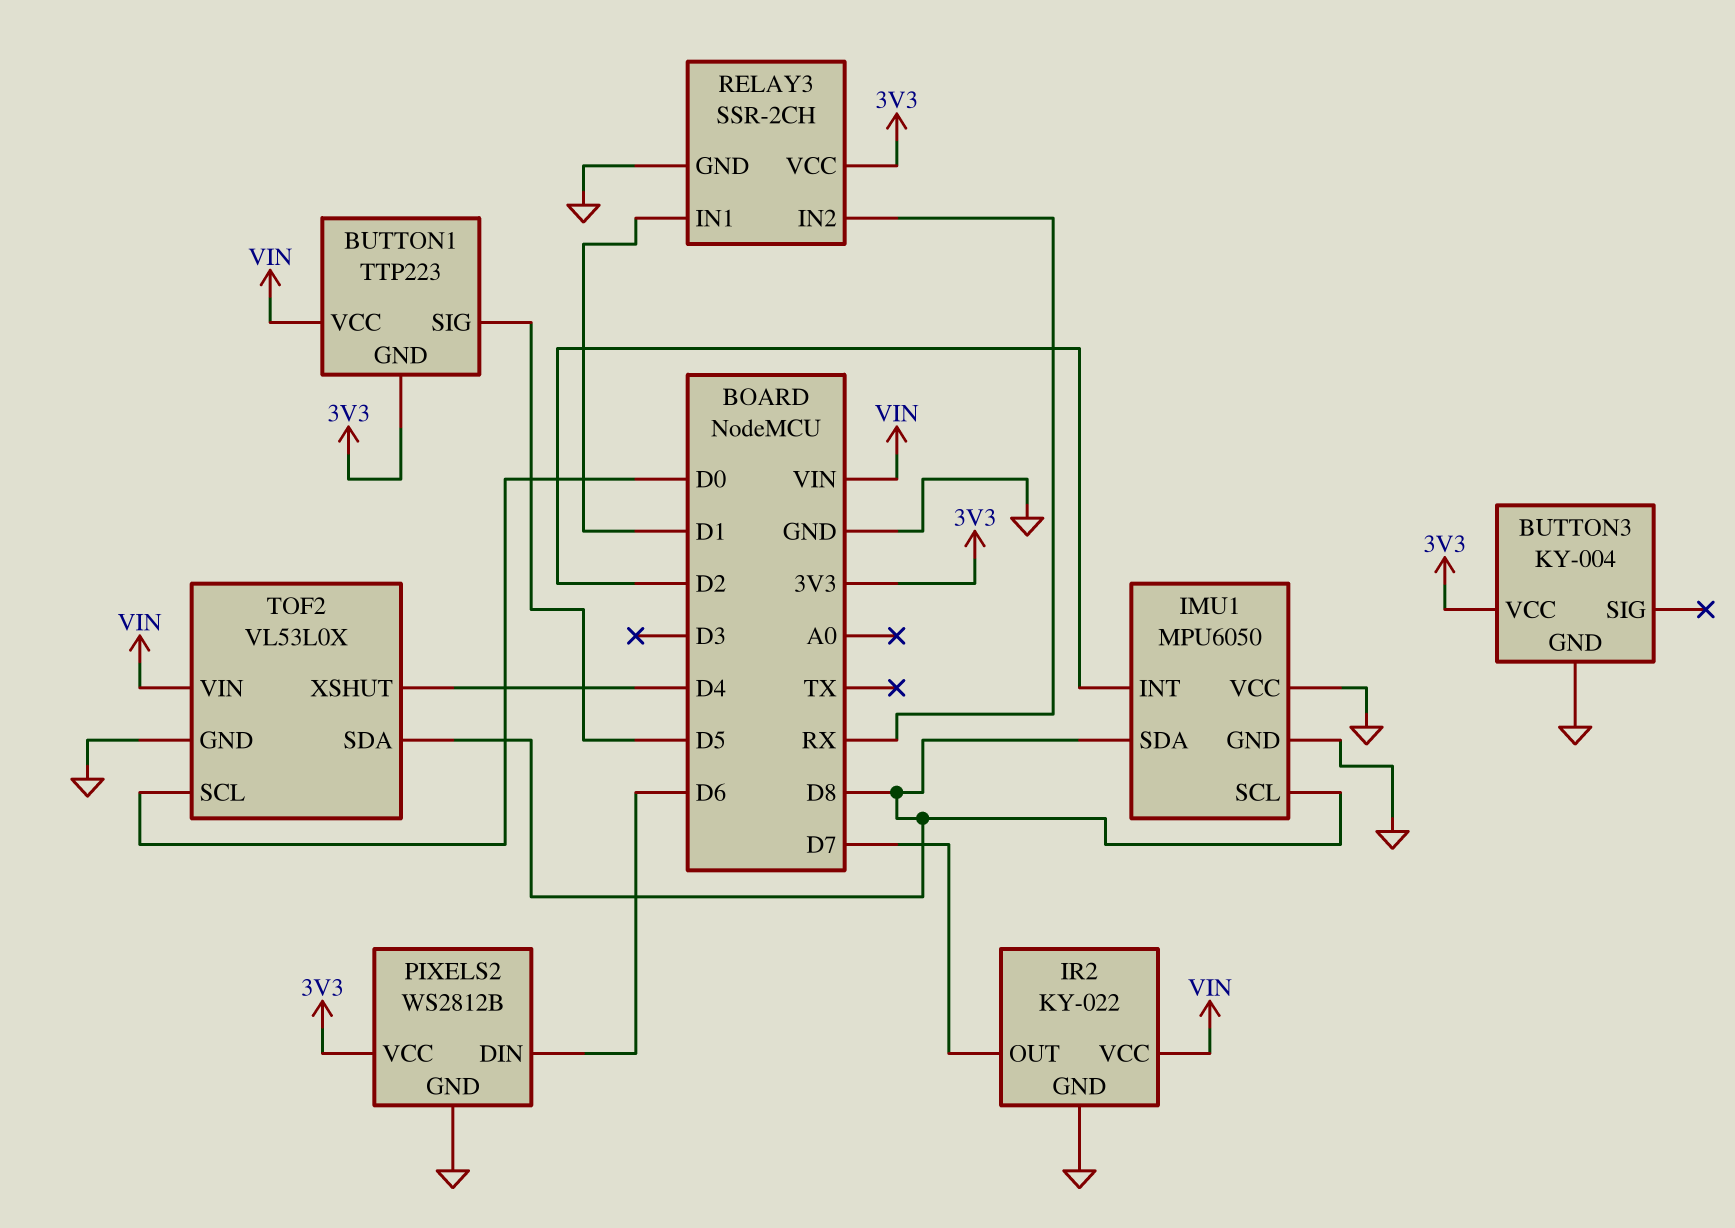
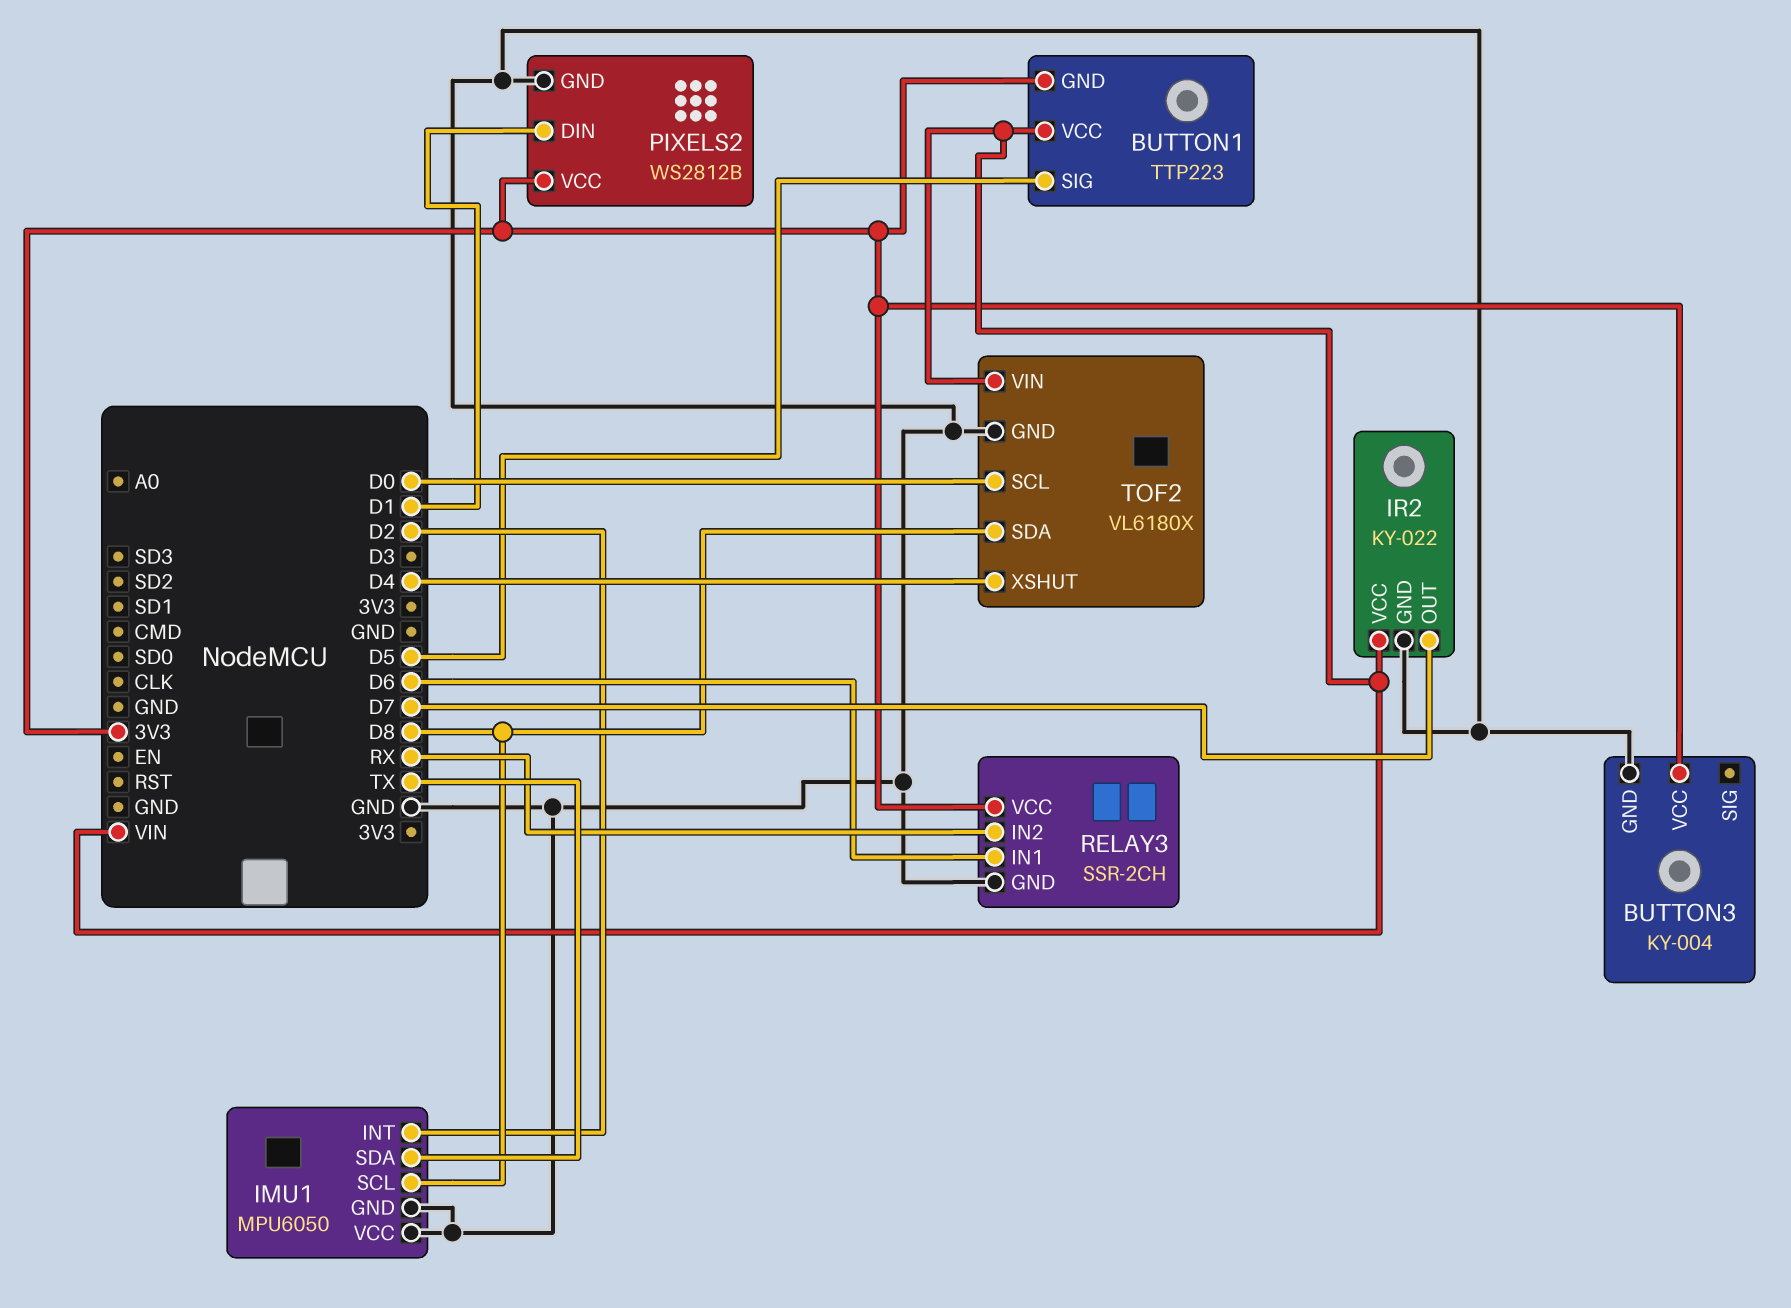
IMU1 pin SDA: D8 -> TX
PIXELS2 pin DIN: D6 -> D1
RELAY3 pin IN1: D1 -> D6
TOF2: VL53L0X -> VL6180X

